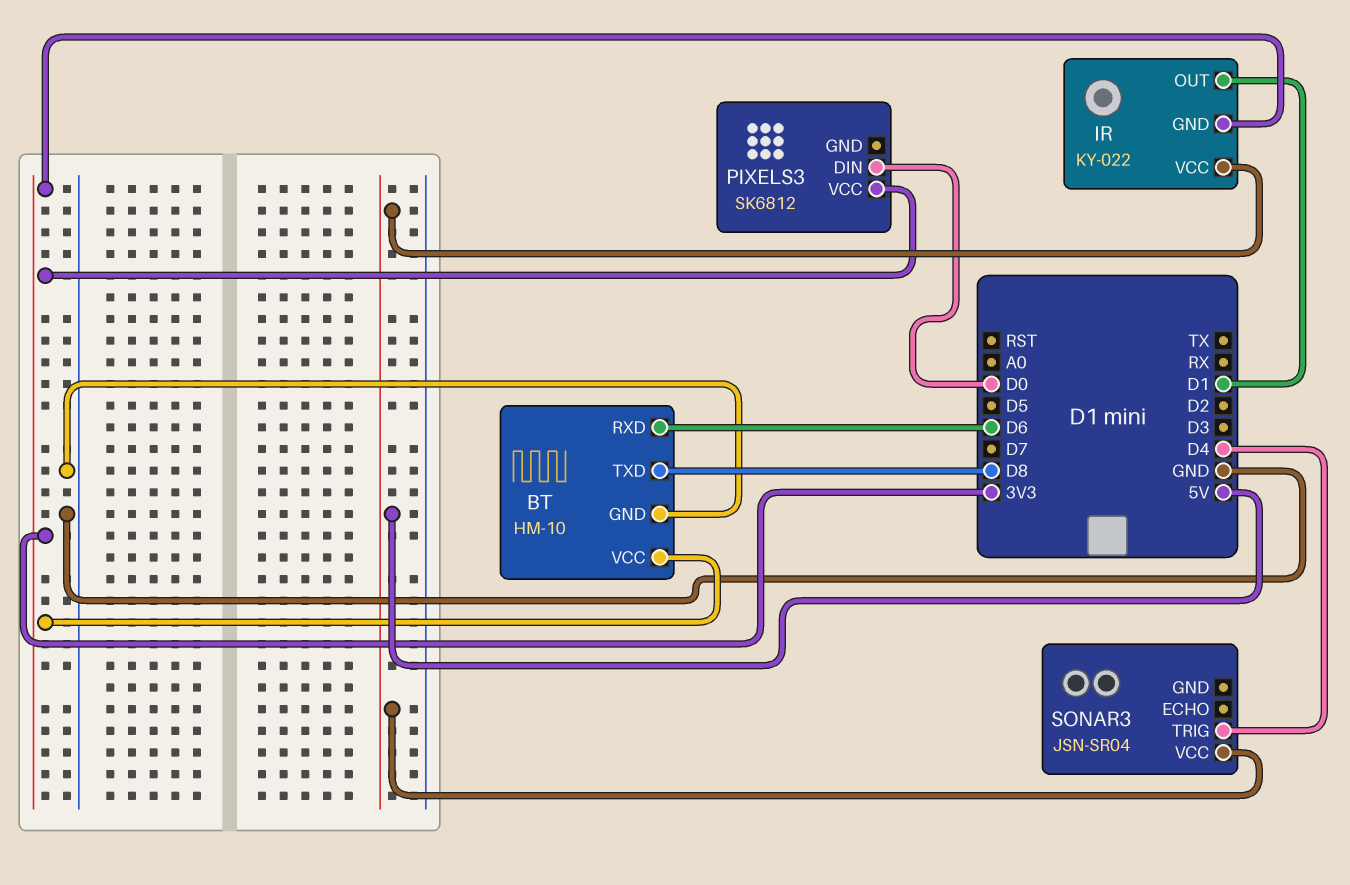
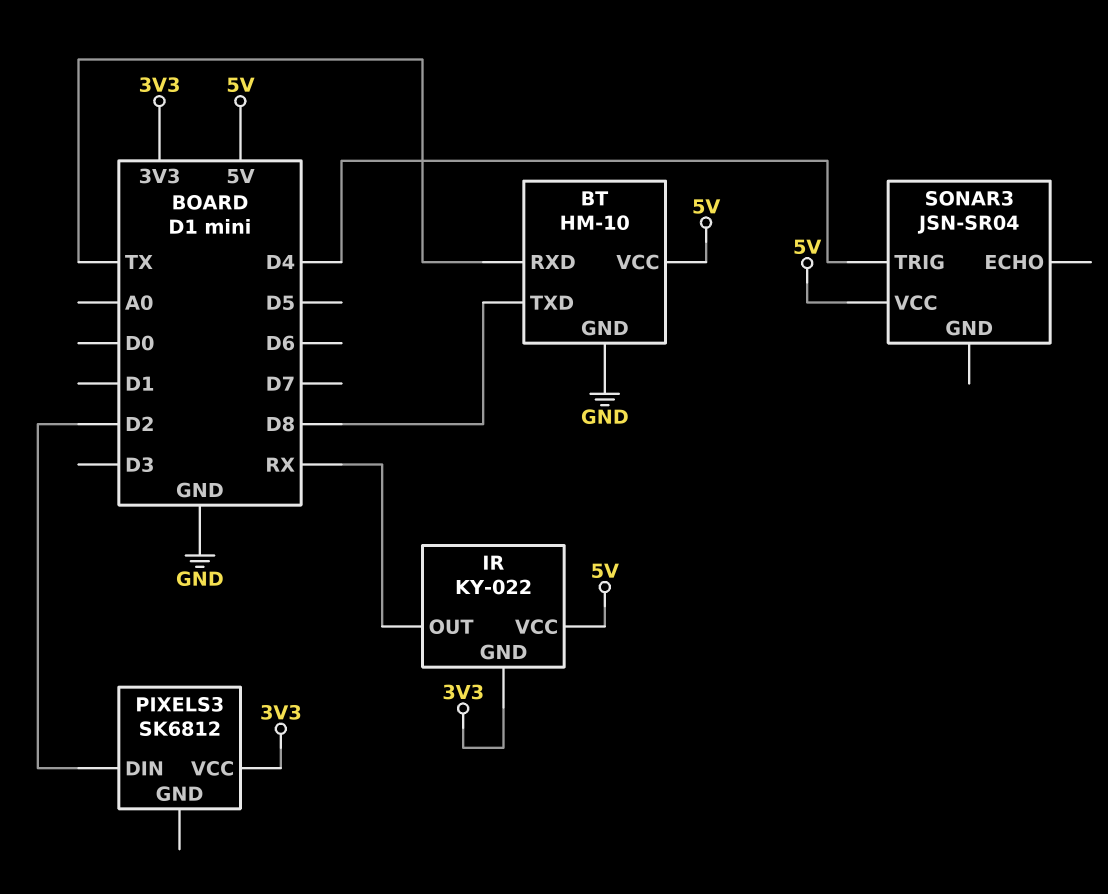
BT pin RXD: D6 -> TX
BT pin VCC: 3V3 -> 5V
IR pin OUT: D1 -> RX
PIXELS3 pin DIN: D0 -> D2

